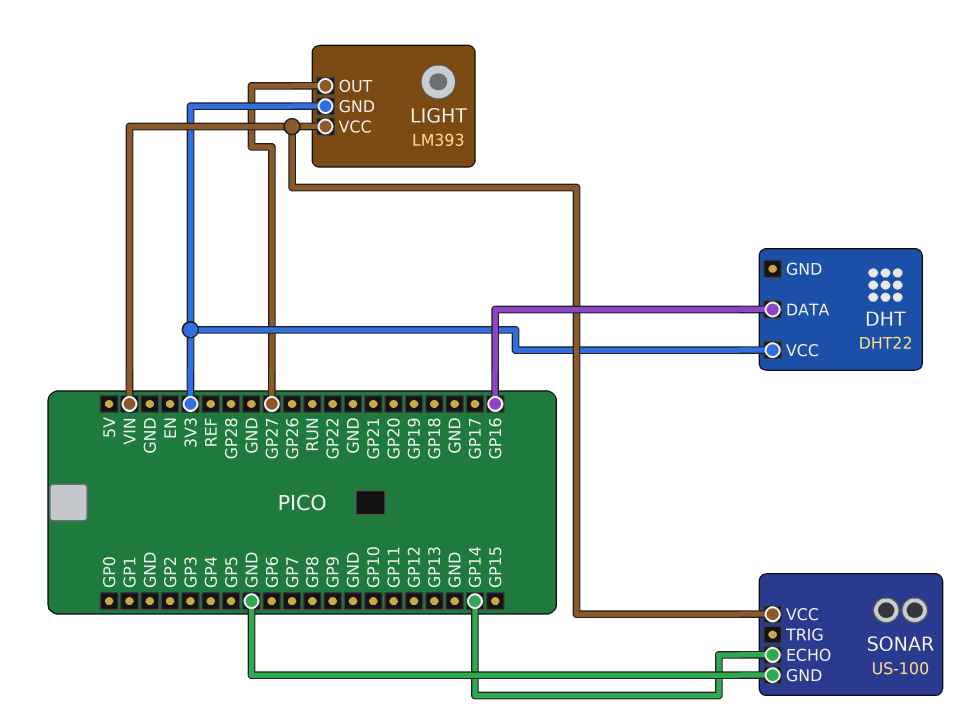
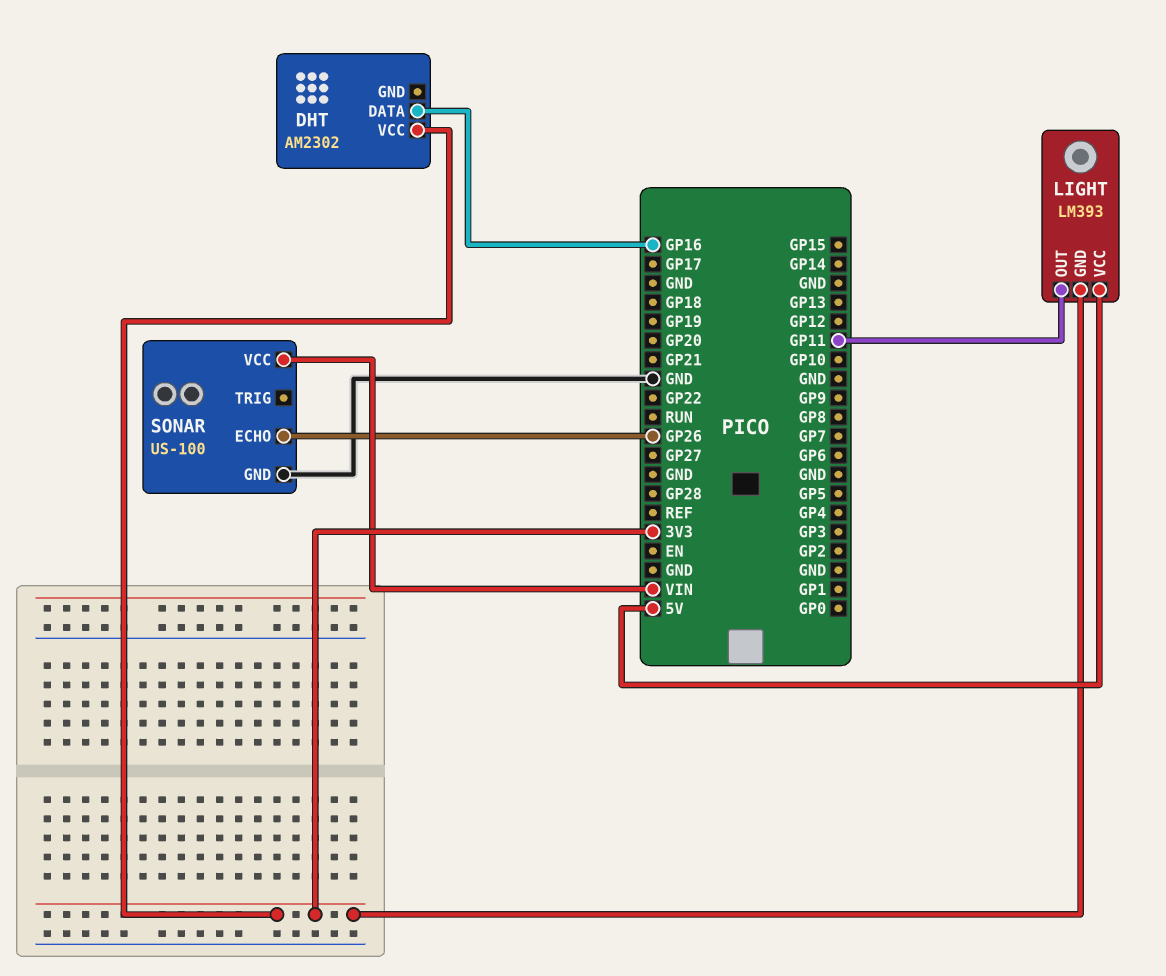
DHT: DHT22 -> AM2302
LIGHT pin OUT: GP27 -> GP11
LIGHT pin VCC: VIN -> 5V
SONAR pin ECHO: GP14 -> GP26

